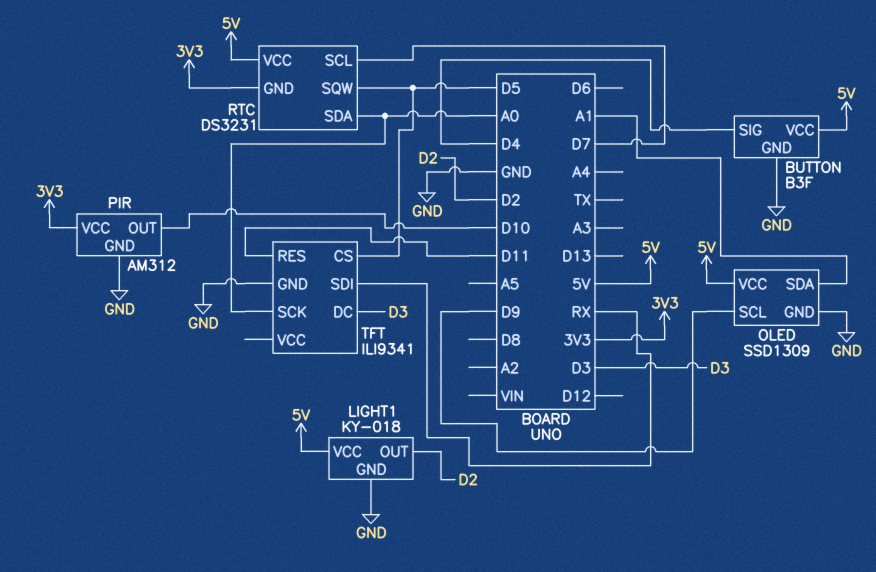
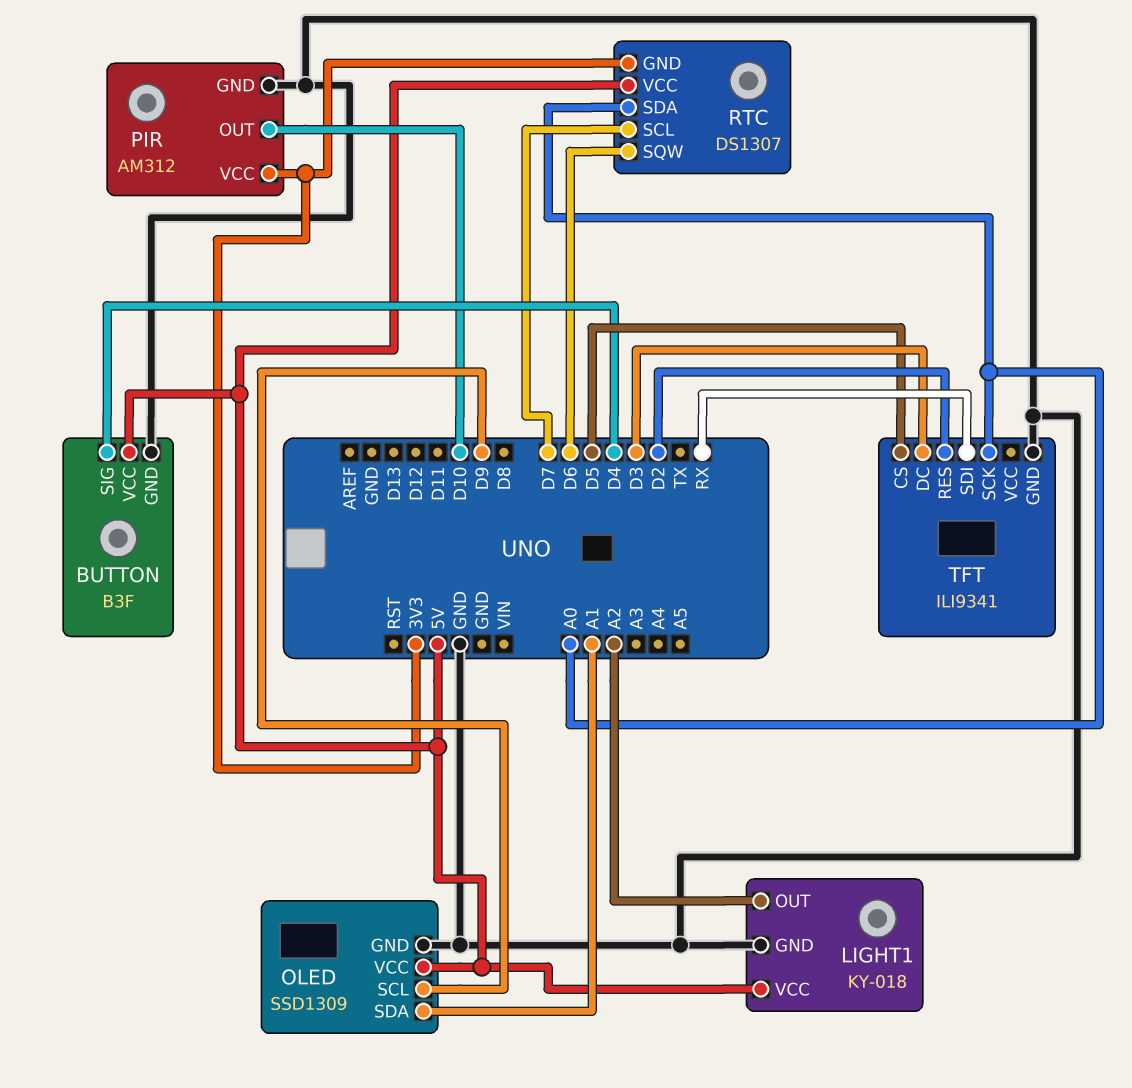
LIGHT1 pin OUT: D2 -> A2
RTC: DS3231 -> DS1307
RTC pin SQW: D5 -> D6
TFT pin RES: D11 -> D2

